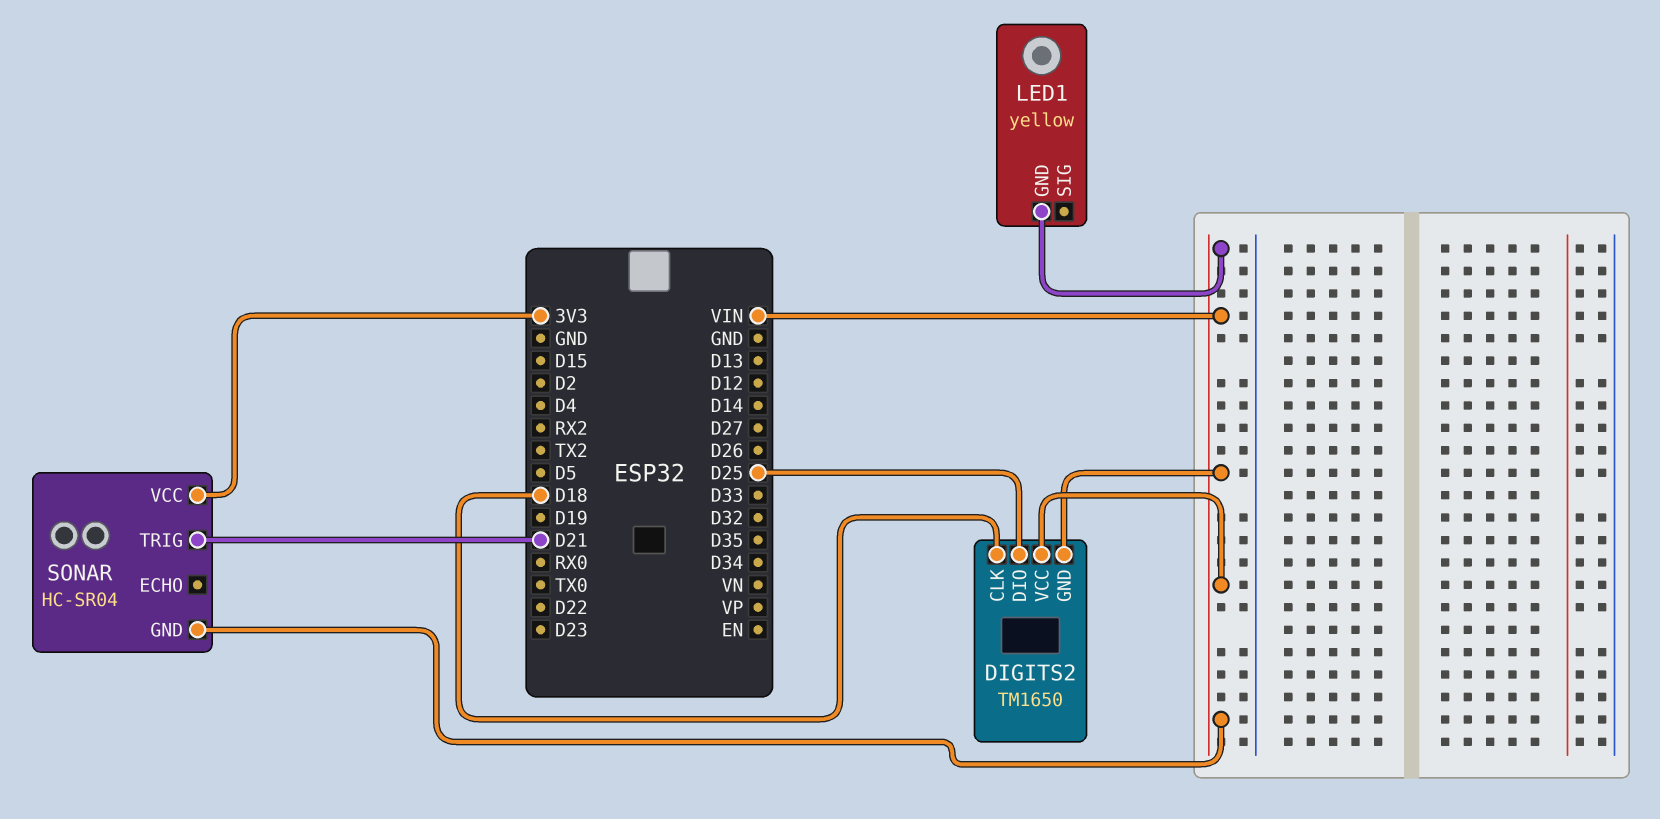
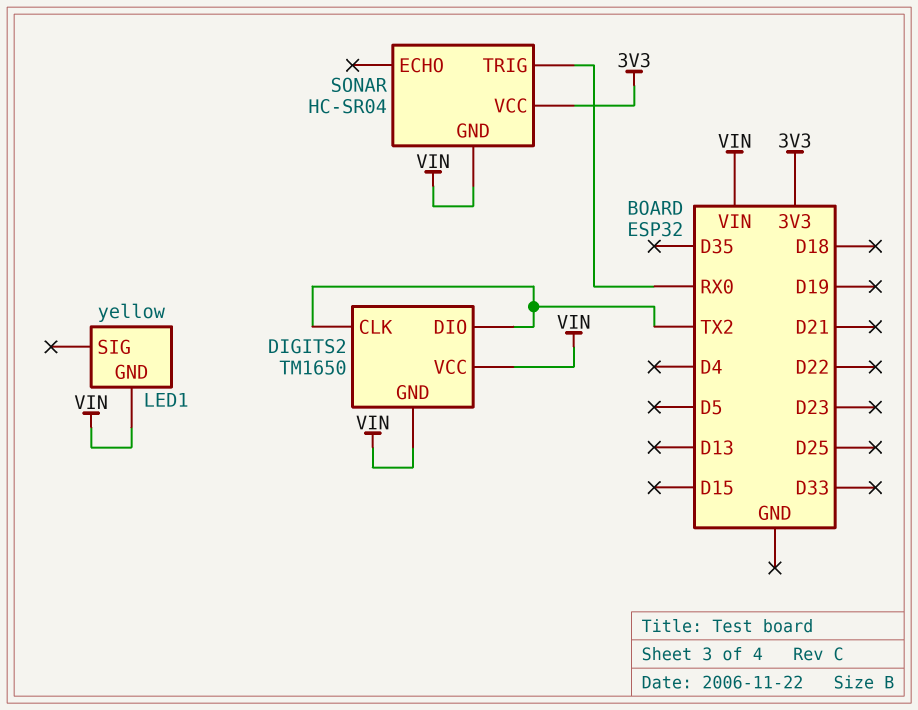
DIGITS2 pin CLK: D18 -> TX2
DIGITS2 pin DIO: D25 -> TX2
SONAR pin TRIG: D21 -> RX0

